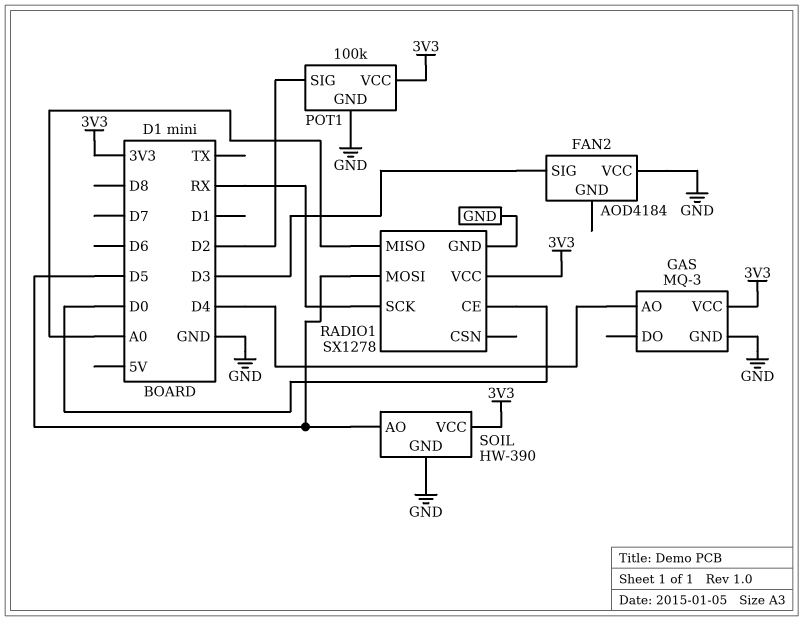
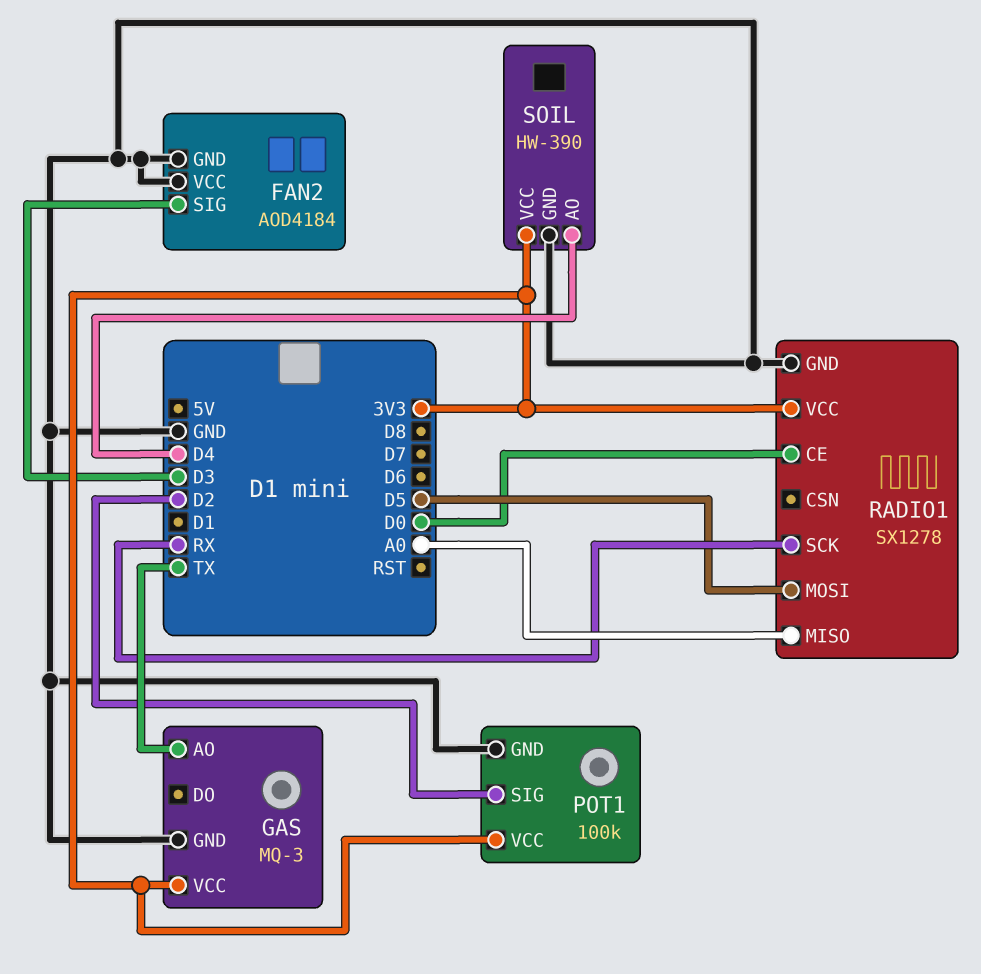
FAN2 pin GND: none -> GND
GAS pin AO: D4 -> TX
SOIL pin AO: D5 -> D4

